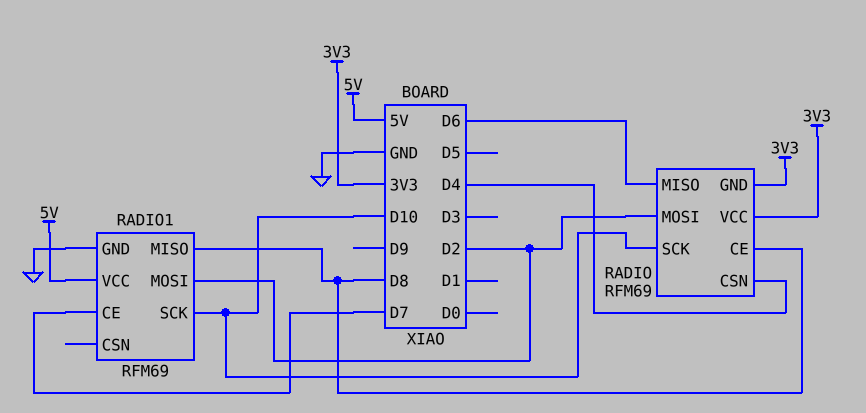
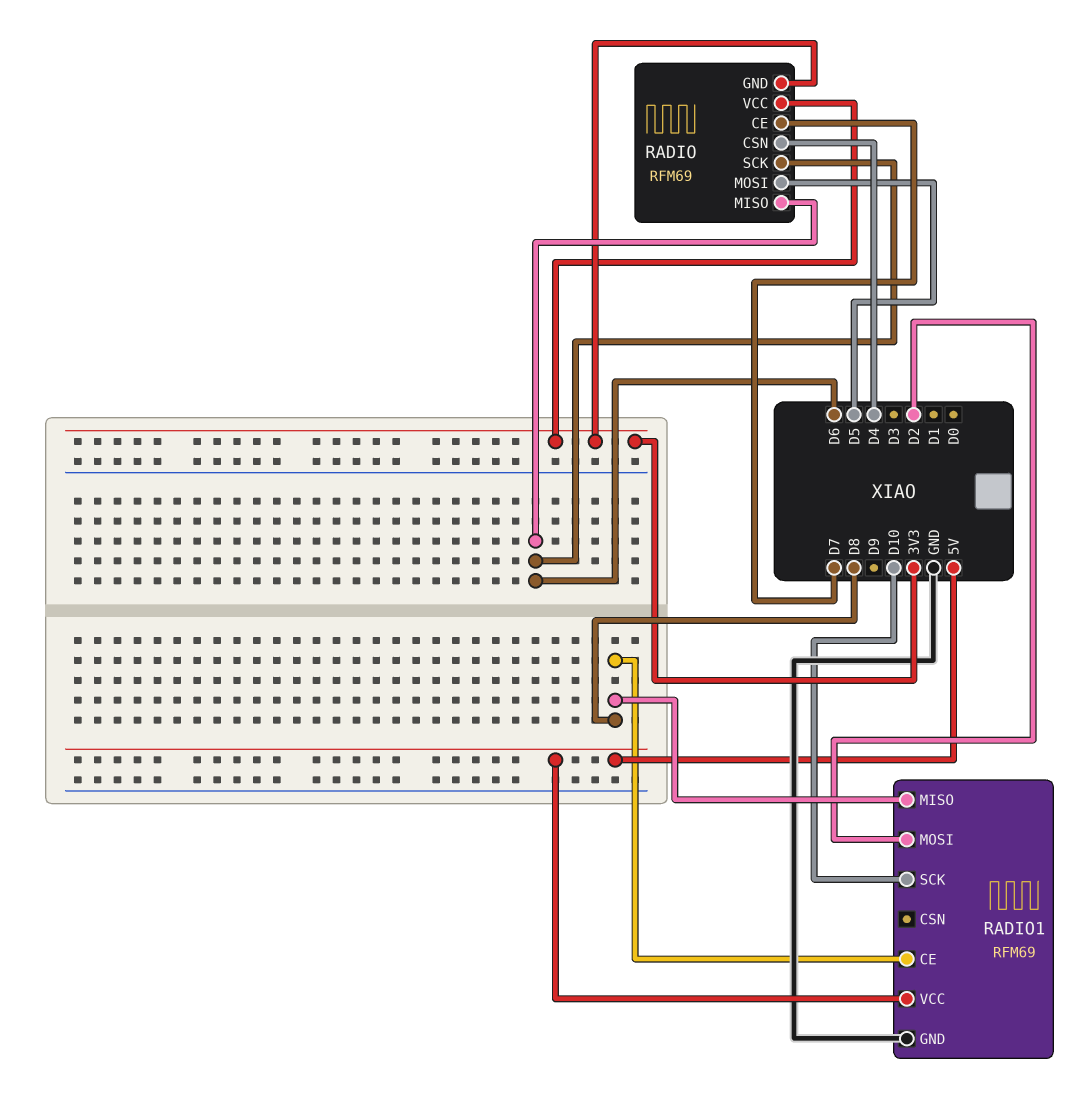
RADIO pin CE: D8 -> D7
RADIO pin MOSI: D2 -> D5
RADIO pin SCK: D10 -> D6
RADIO1 pin CE: D7 -> D8

